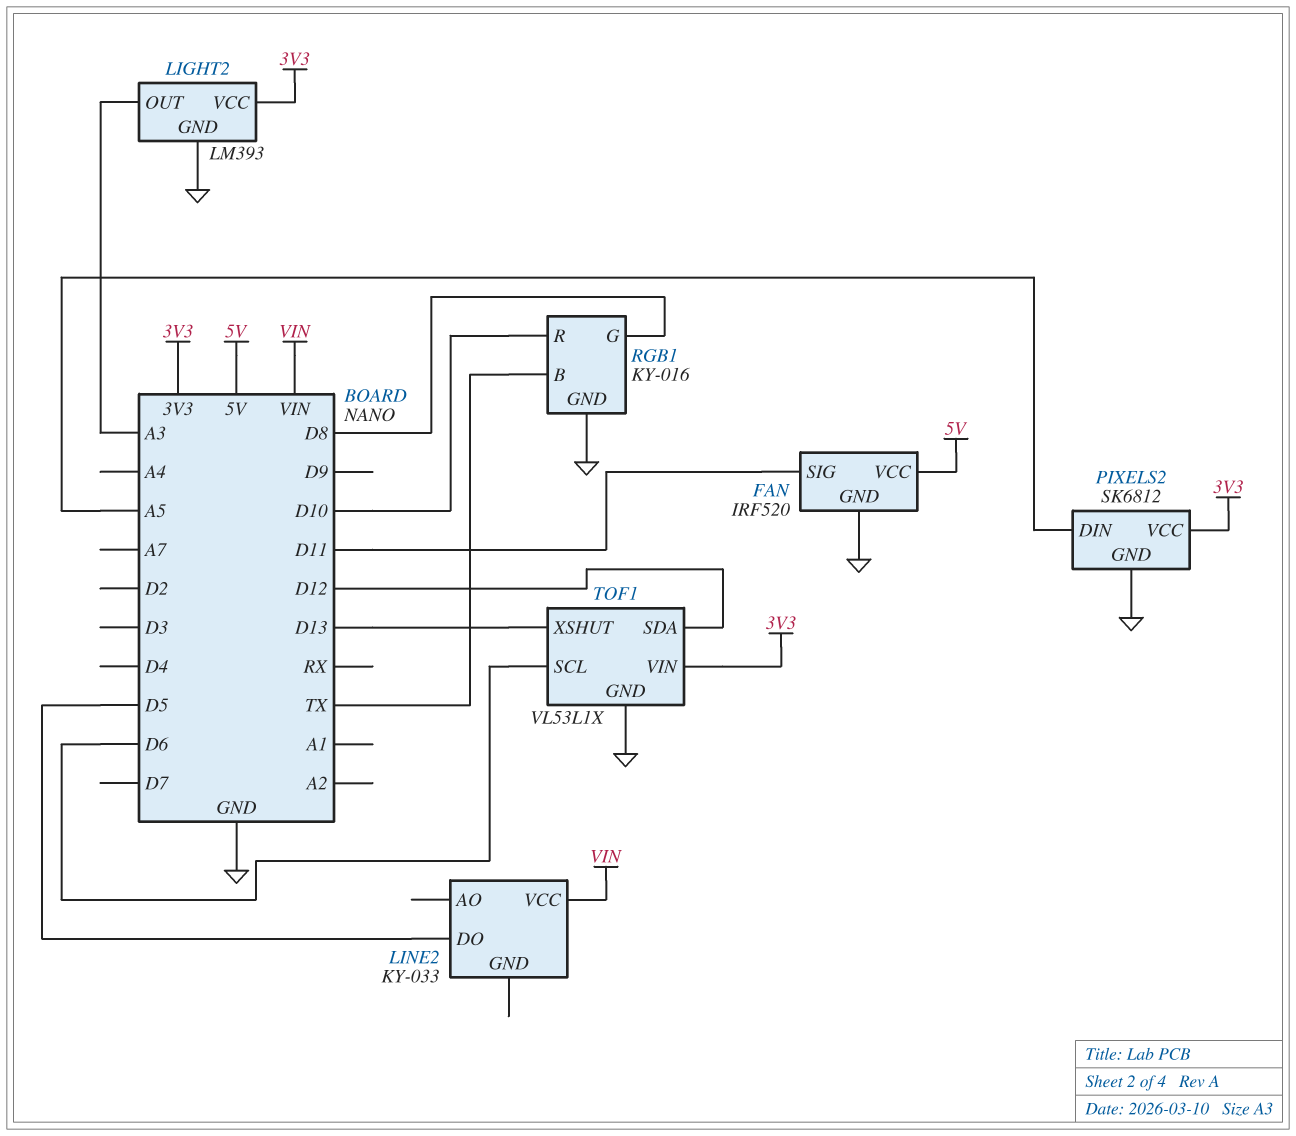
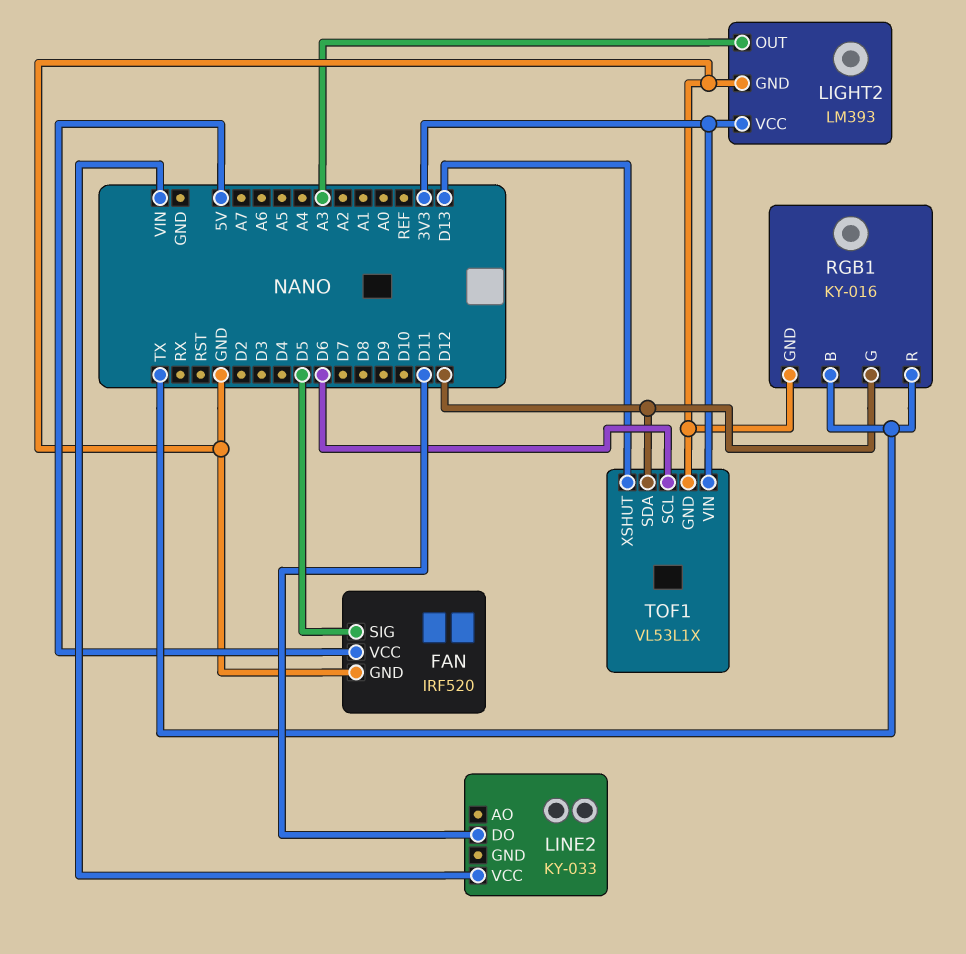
FAN pin SIG: D11 -> D5
LINE2 pin DO: D5 -> D11
PIXELS2: SK6812 -> none
PIXELS2 pin DIN: A5 -> none
PIXELS2 pin GND: GND -> none
PIXELS2 pin VCC: 3V3 -> none
RGB1 pin G: D8 -> D12
RGB1 pin R: D10 -> TX

